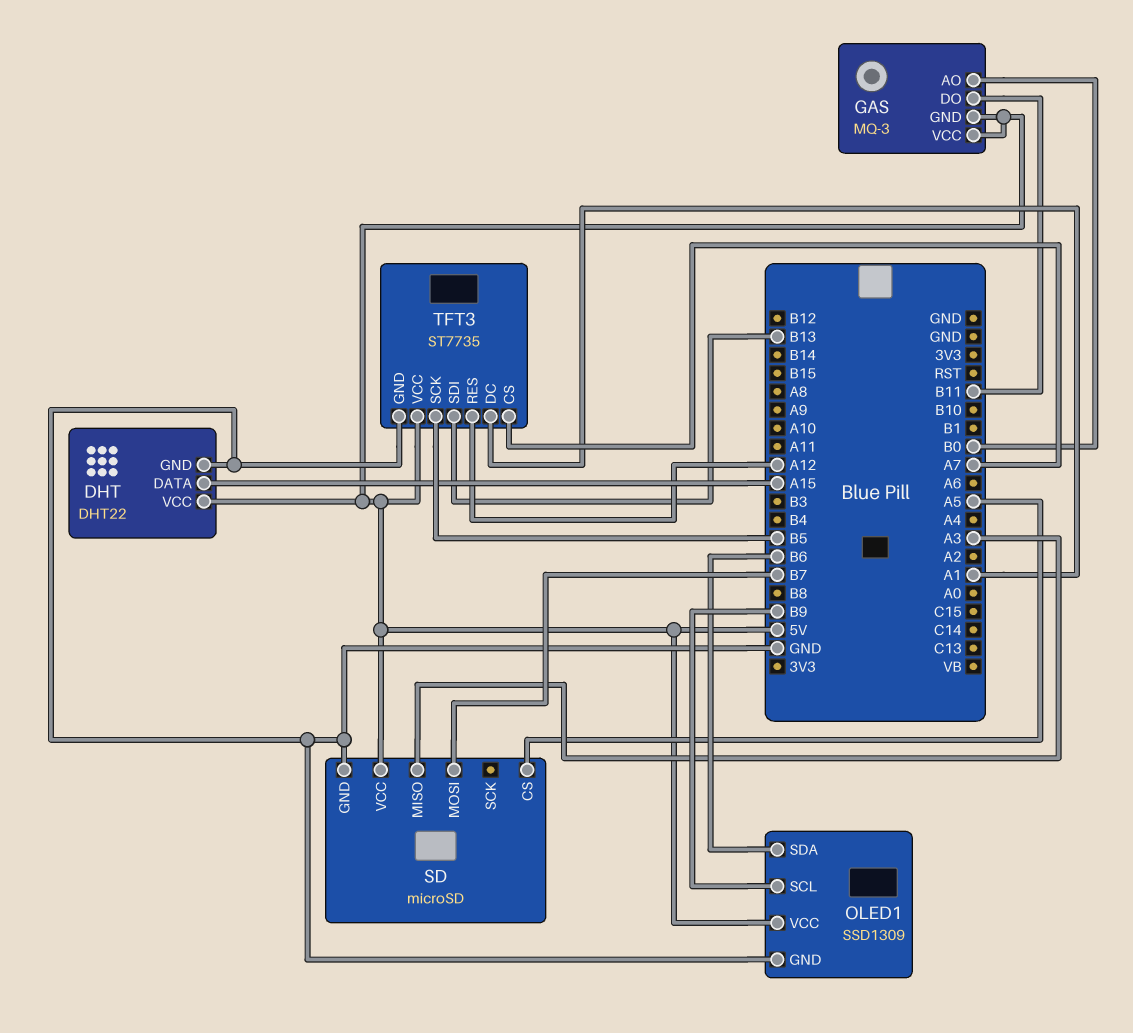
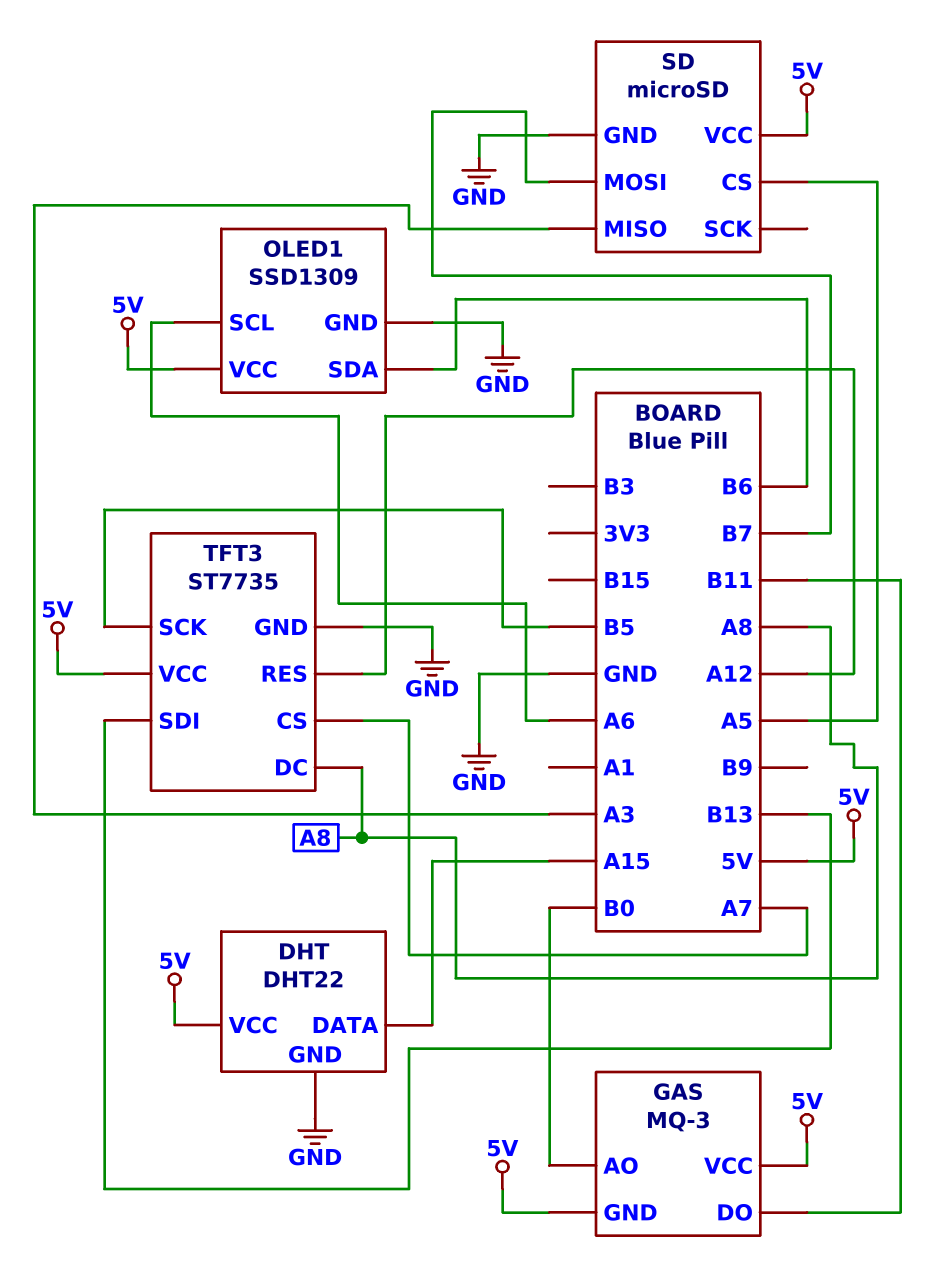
OLED1 pin SCL: B9 -> A6
TFT3 pin DC: A1 -> A8

